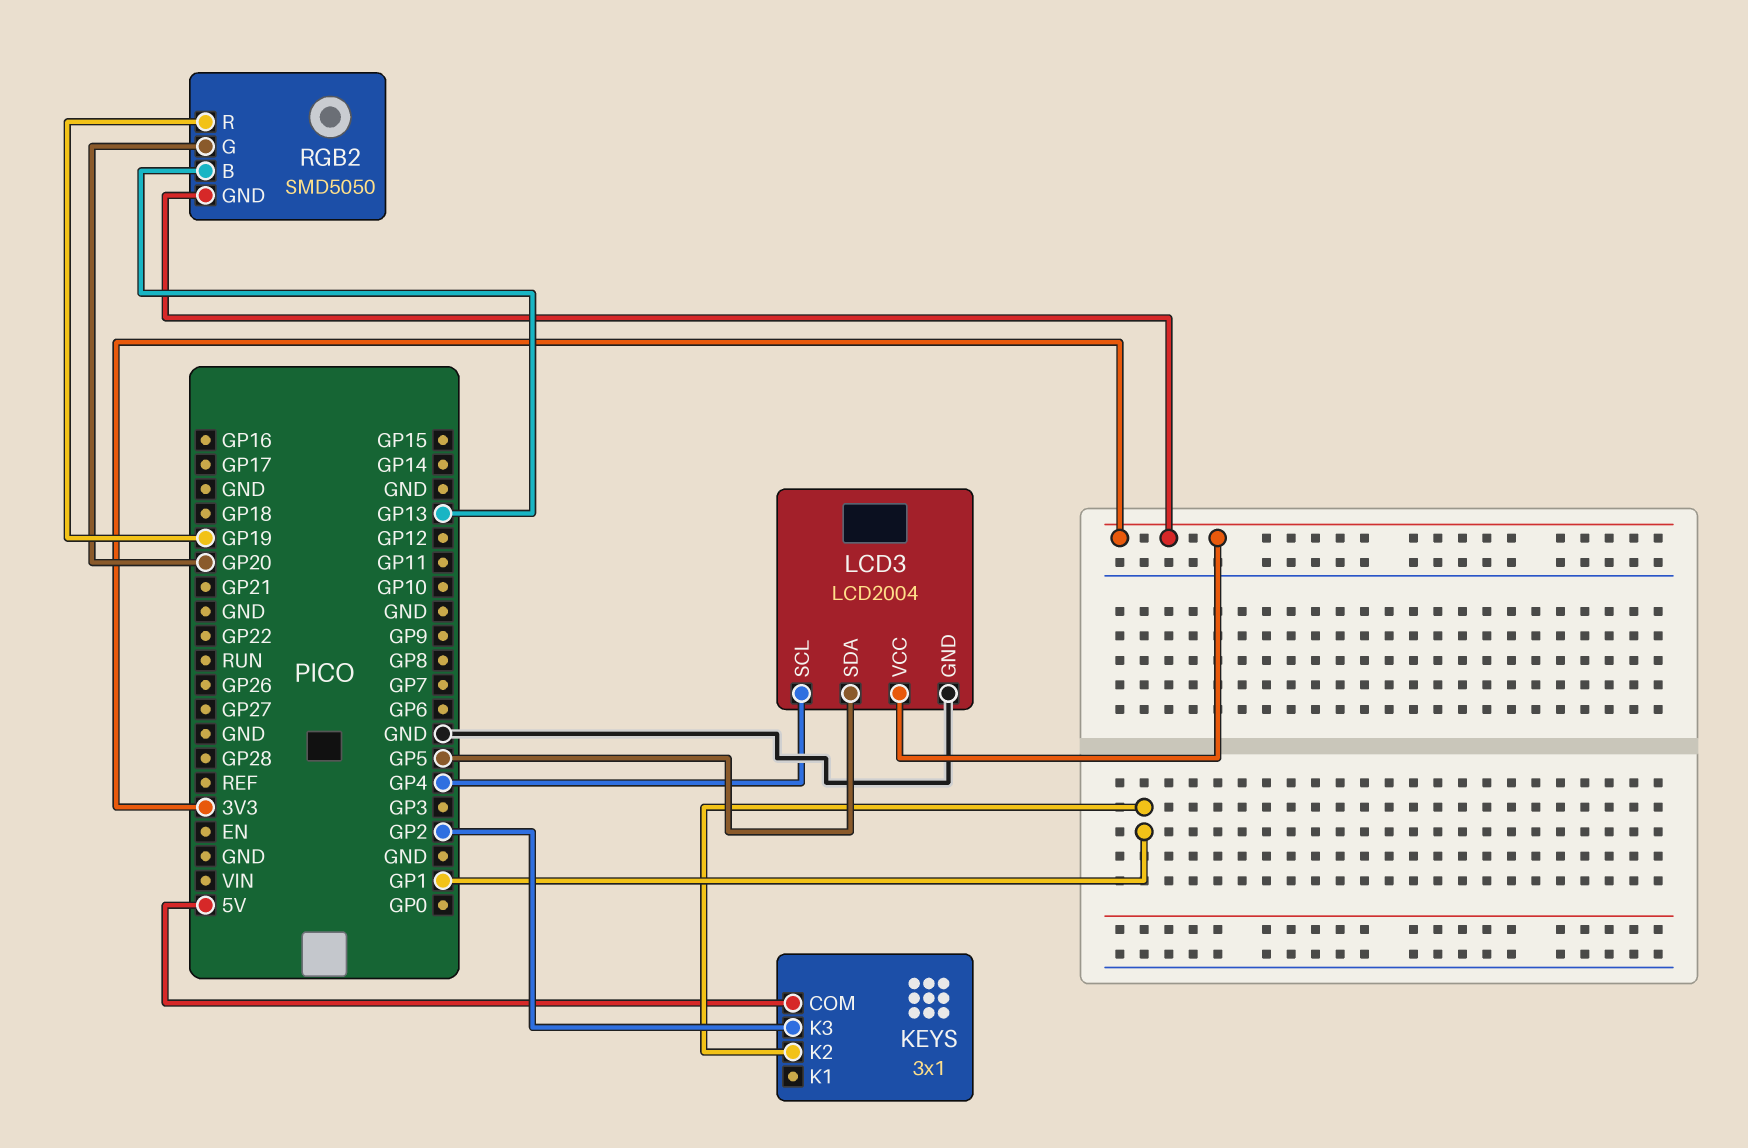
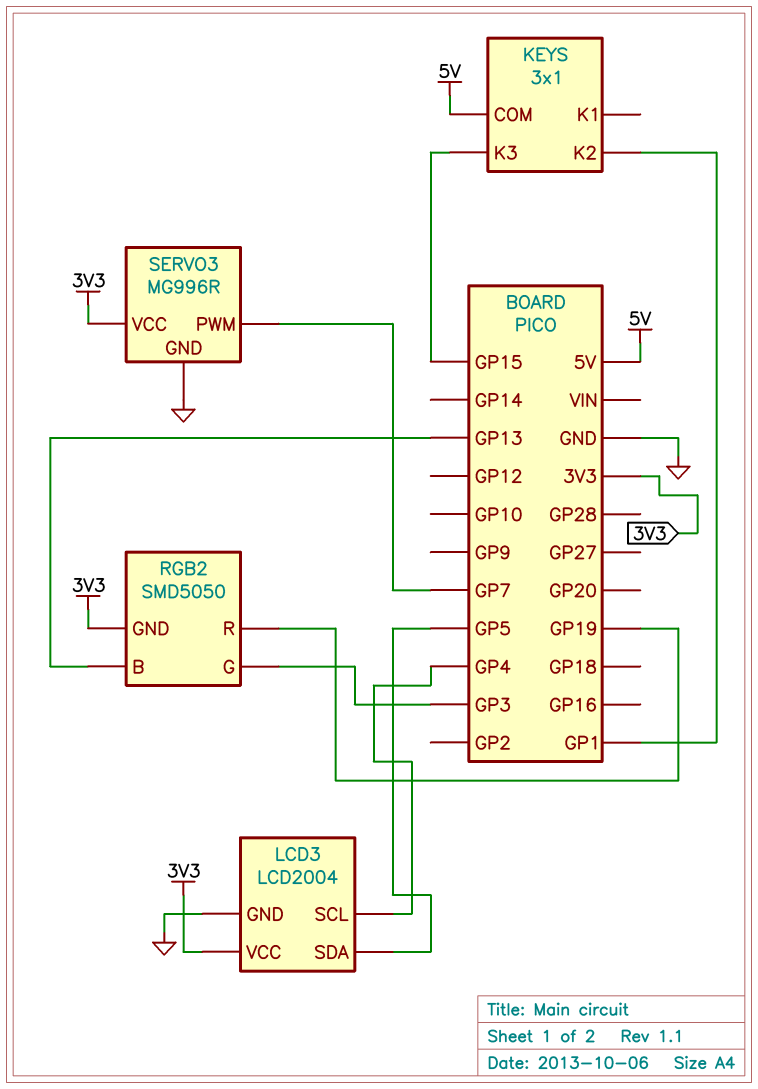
KEYS pin K3: GP2 -> GP15
RGB2 pin G: GP20 -> GP3
SERVO3: none -> MG996R
SERVO3 pin GND: none -> GND
SERVO3 pin PWM: none -> GP7
SERVO3 pin VCC: none -> 3V3

